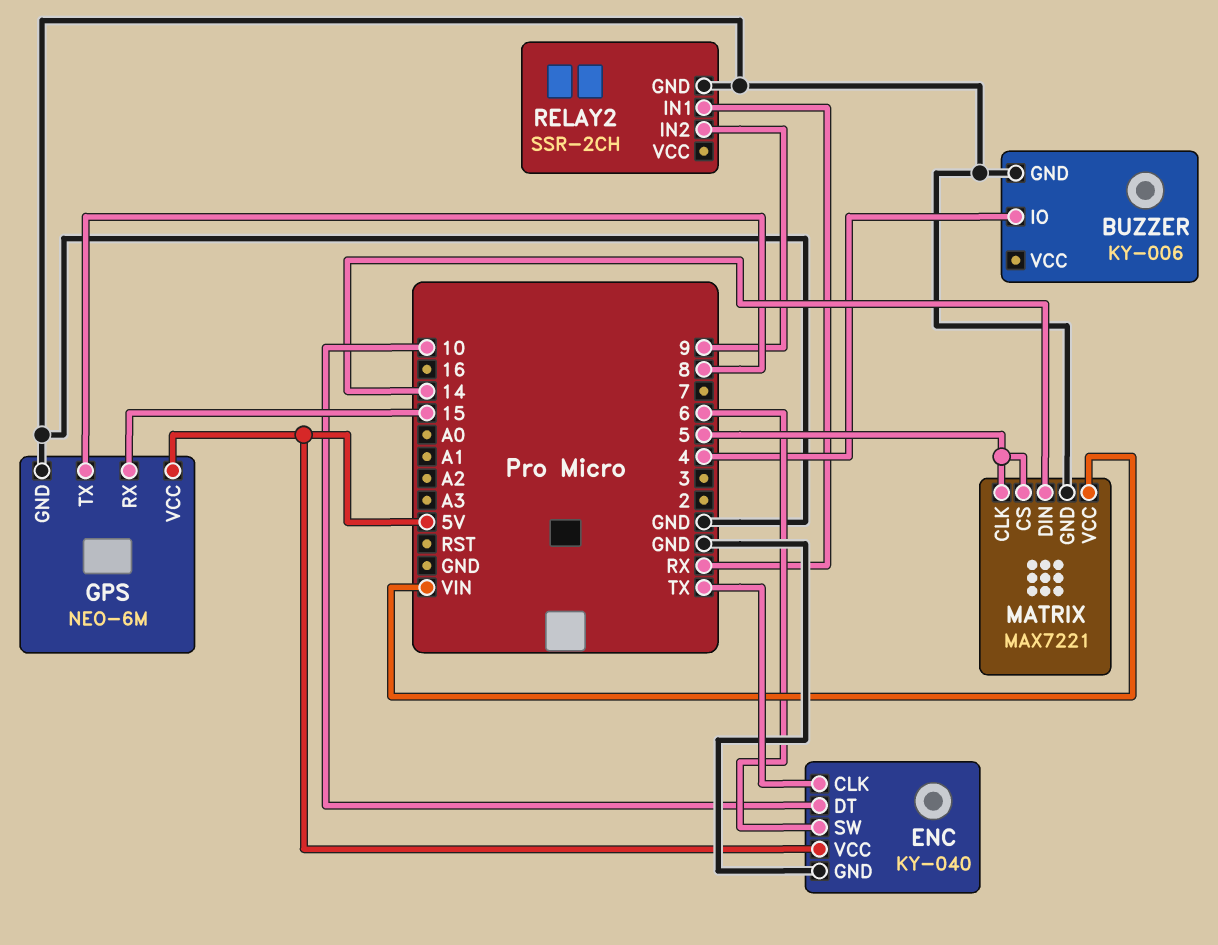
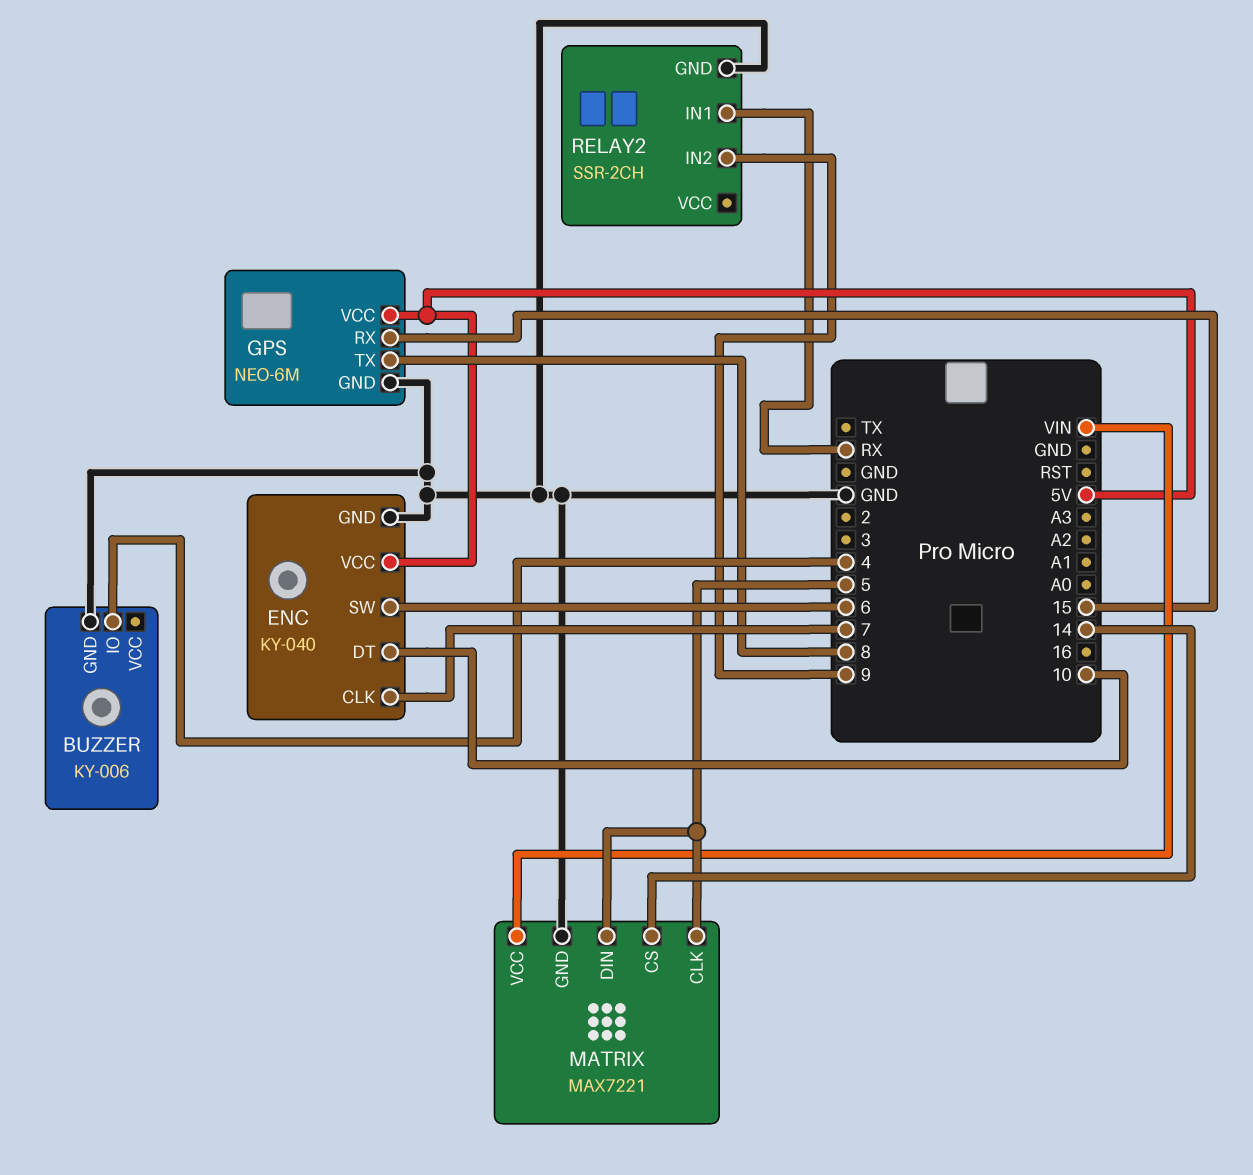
ENC pin CLK: TX -> 7
MATRIX pin CS: 5 -> 14
MATRIX pin DIN: 14 -> 5

